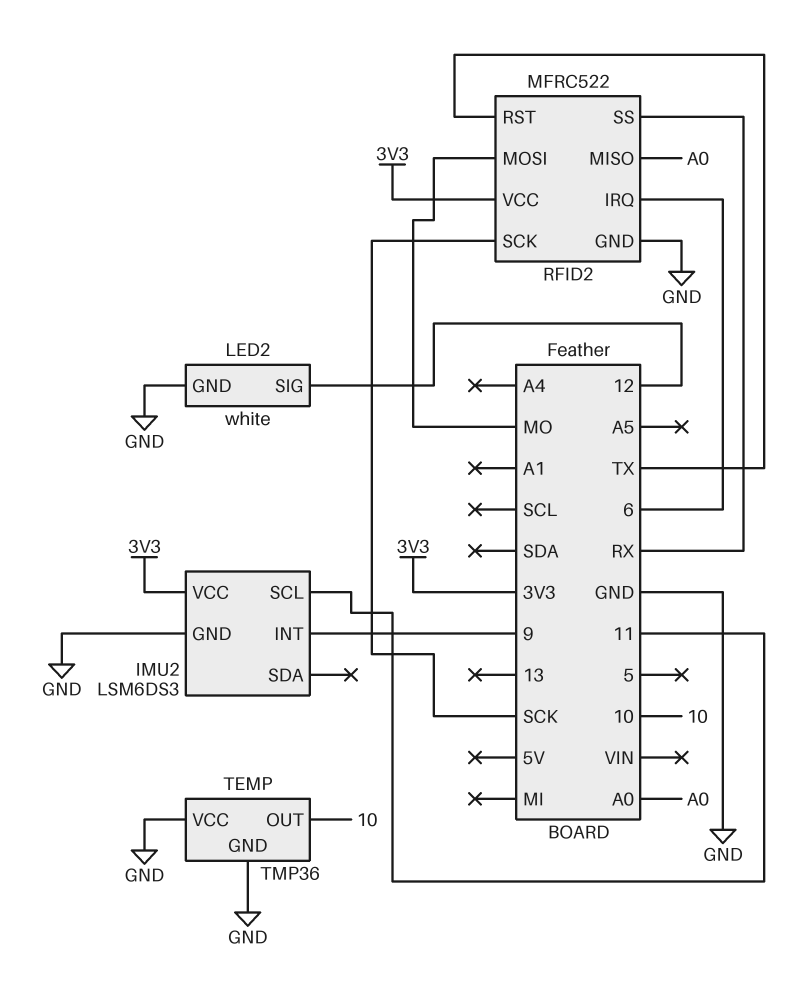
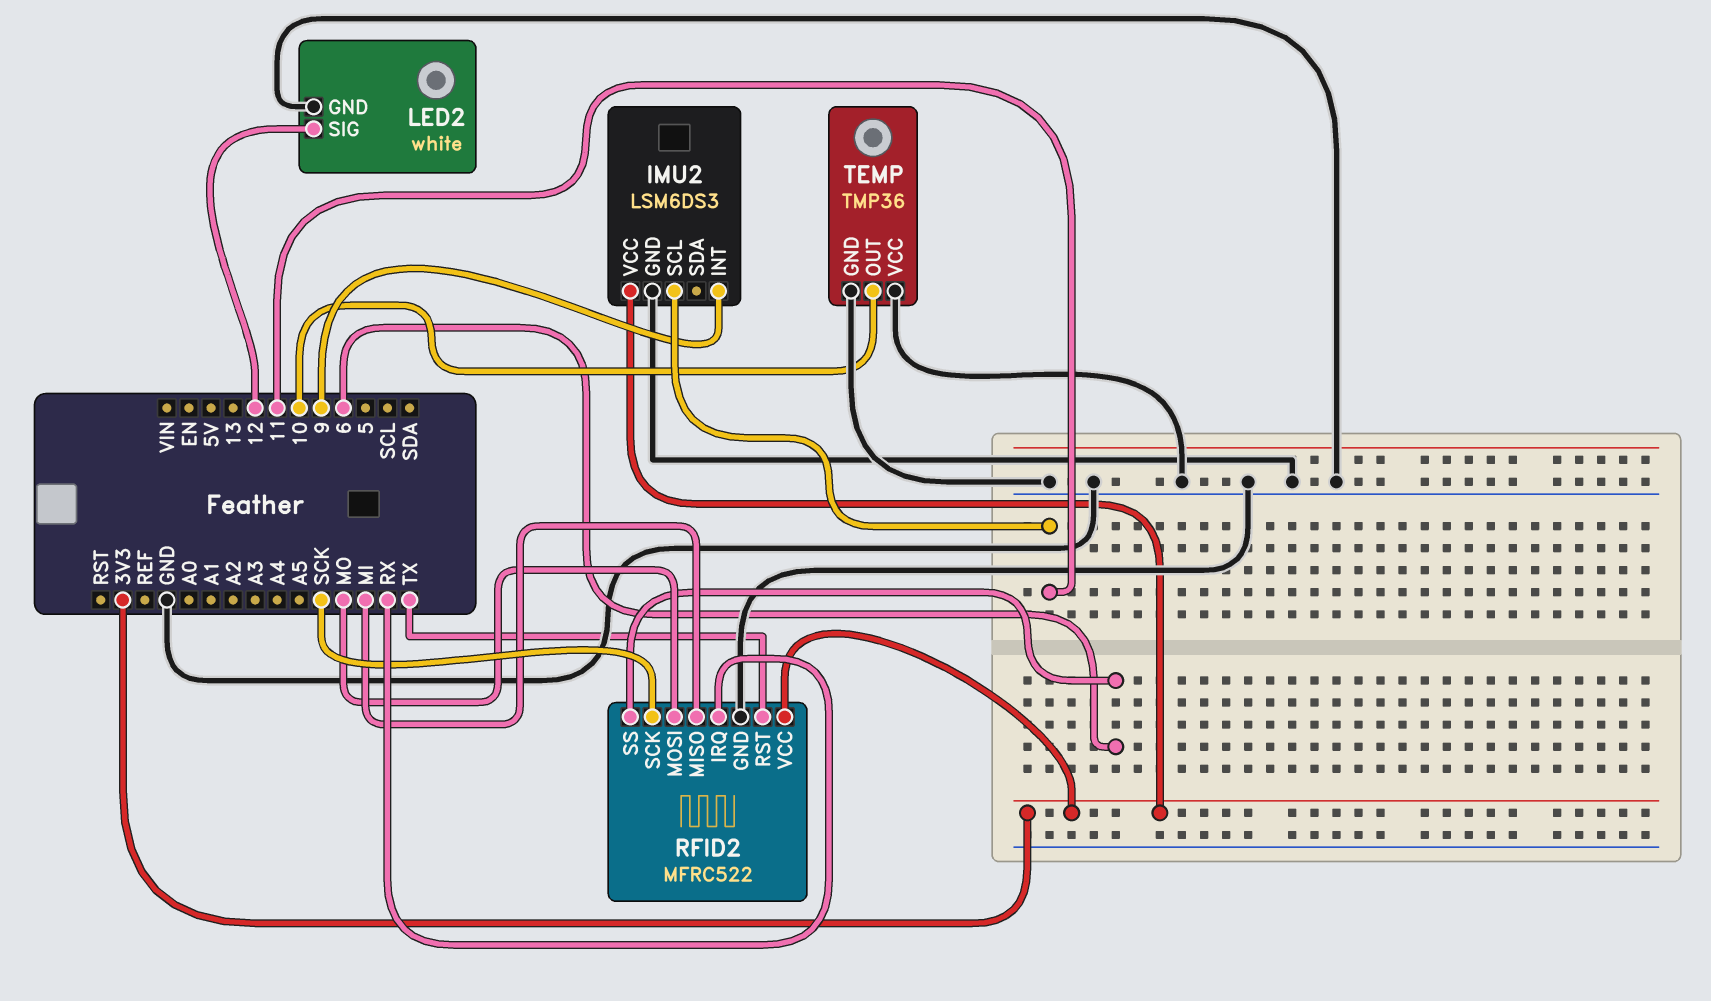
RFID2 pin IRQ: 6 -> RX
RFID2 pin MISO: A0 -> MI
RFID2 pin SS: RX -> 6

